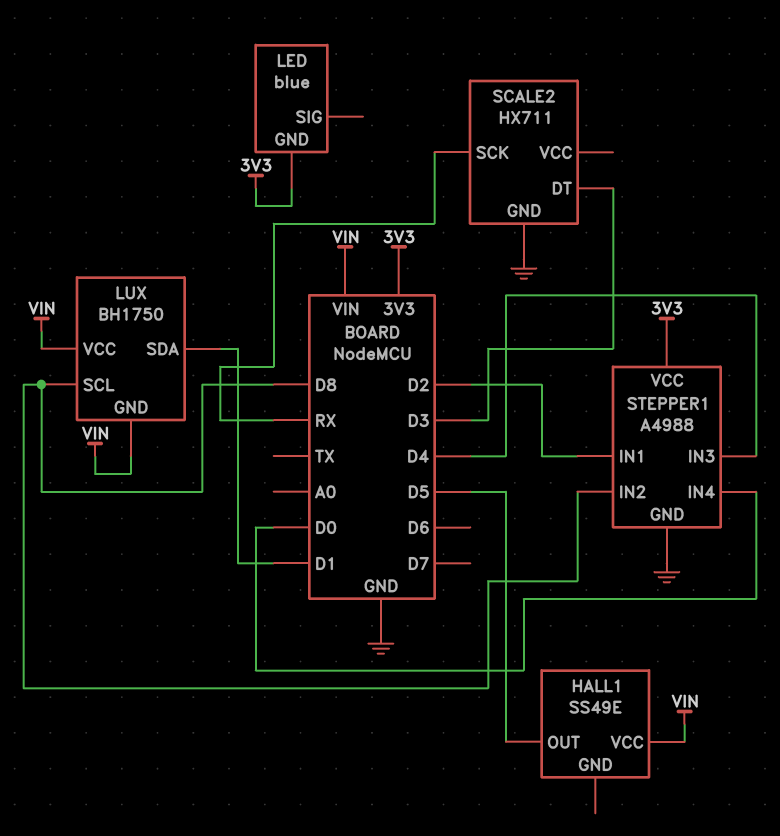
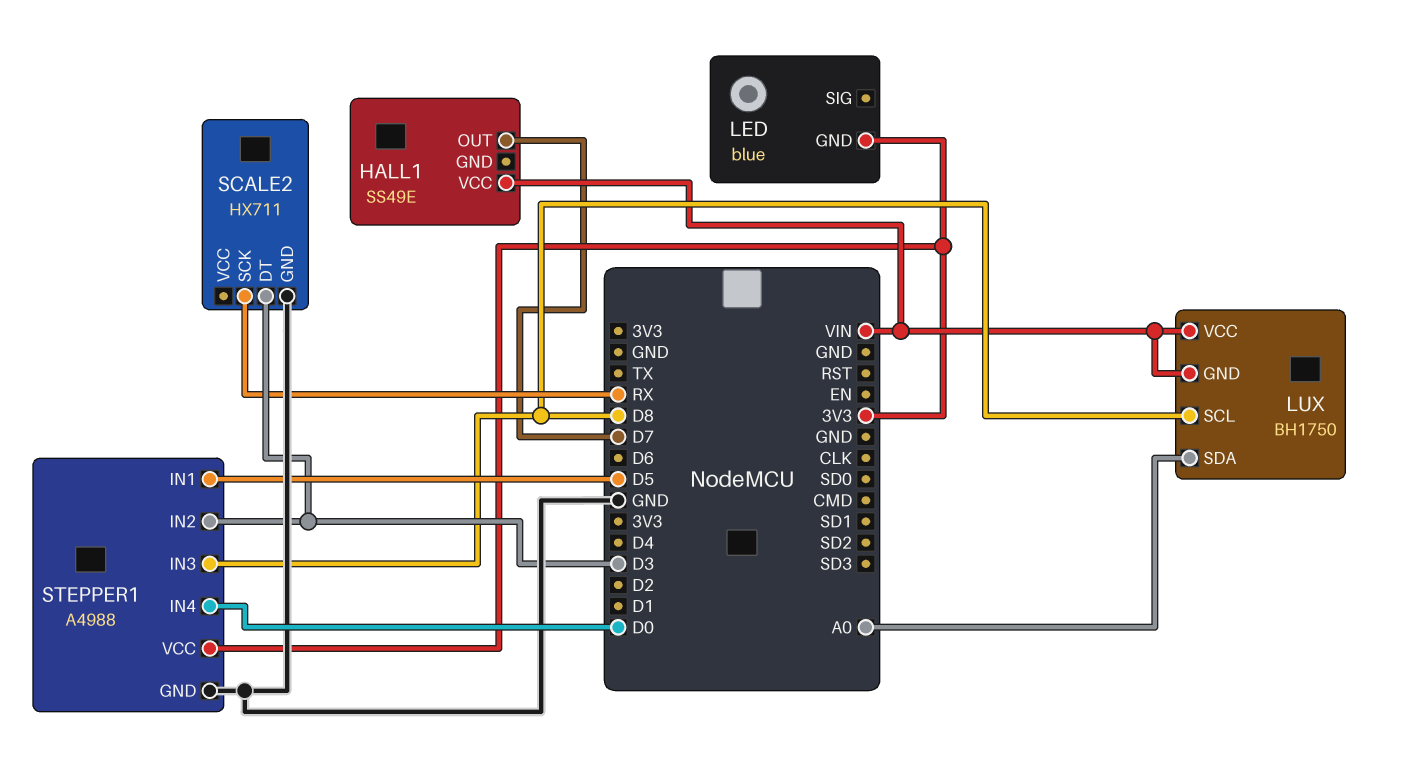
HALL1 pin OUT: D5 -> D7
LUX pin SDA: D1 -> A0
STEPPER1 pin IN1: D2 -> D5
STEPPER1 pin IN2: D8 -> D3
STEPPER1 pin IN3: D4 -> D8

